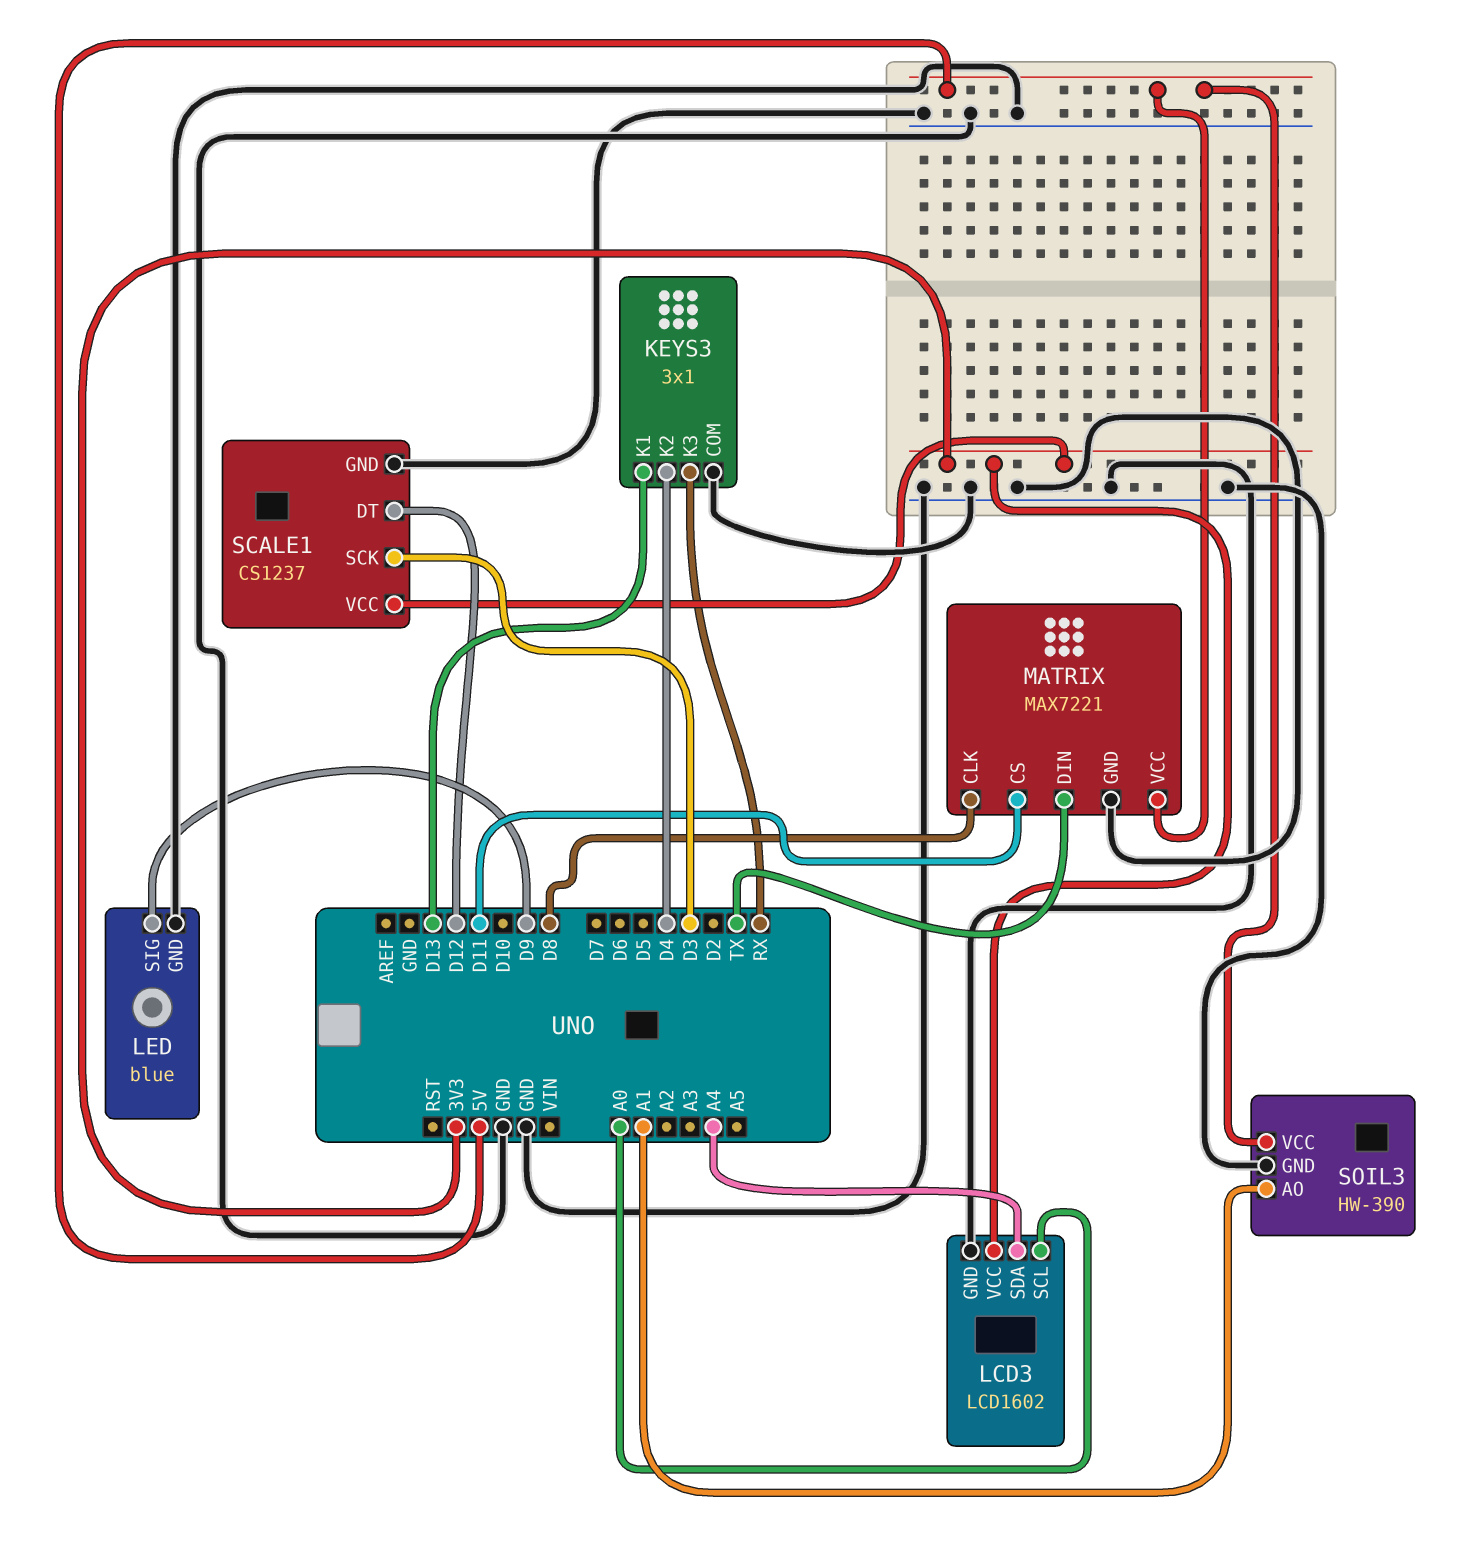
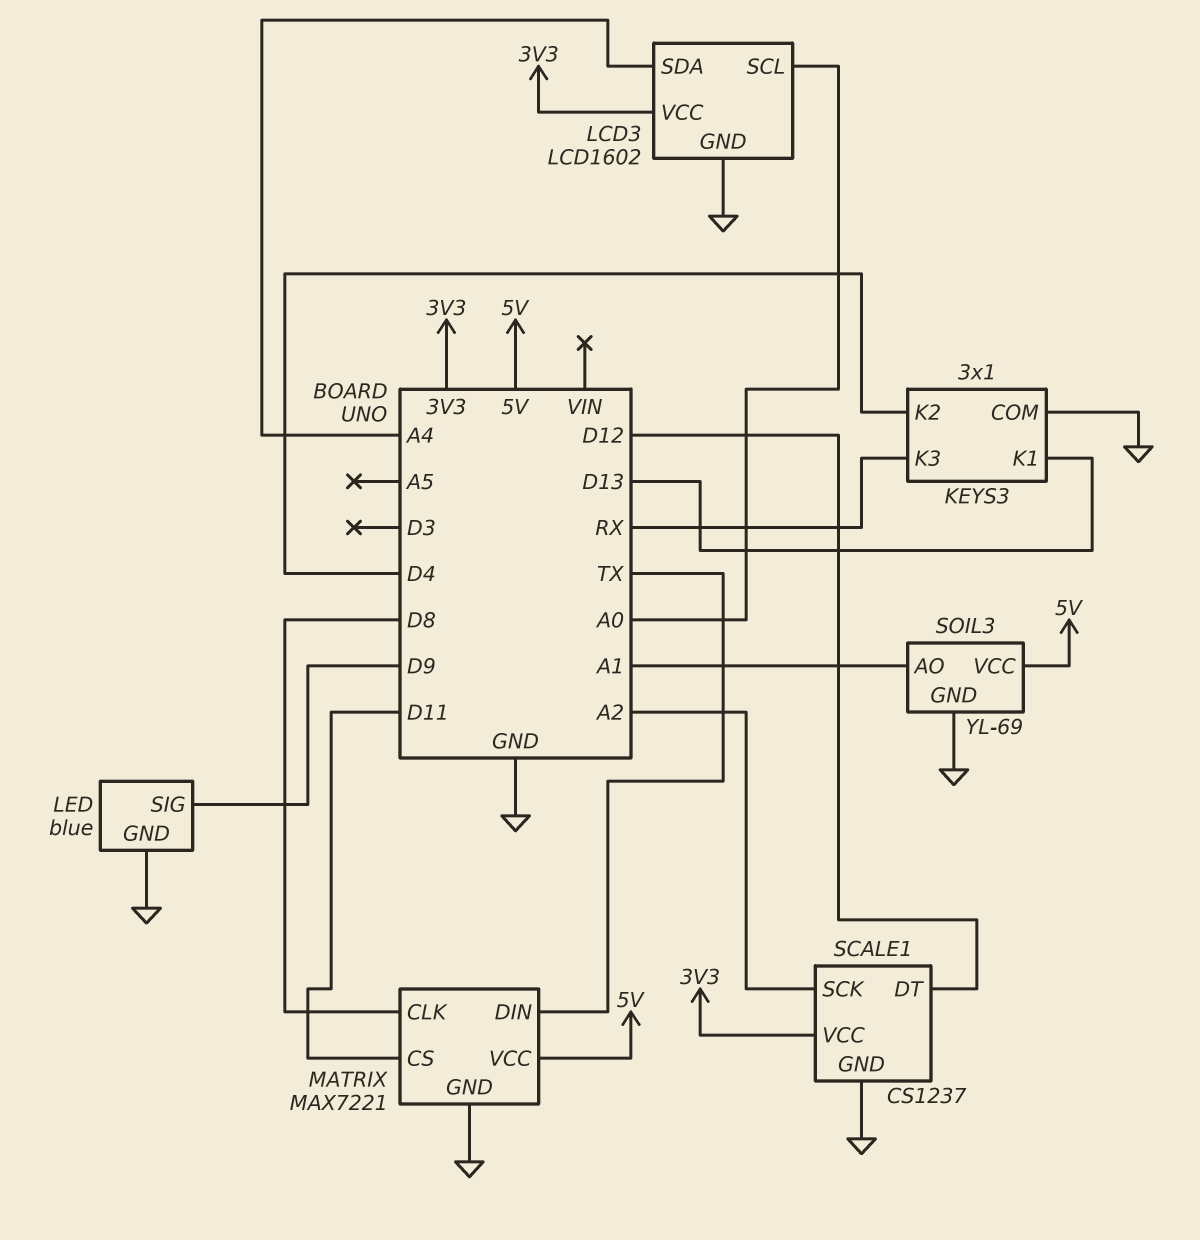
SCALE1 pin SCK: D3 -> A2
SOIL3: HW-390 -> YL-69

